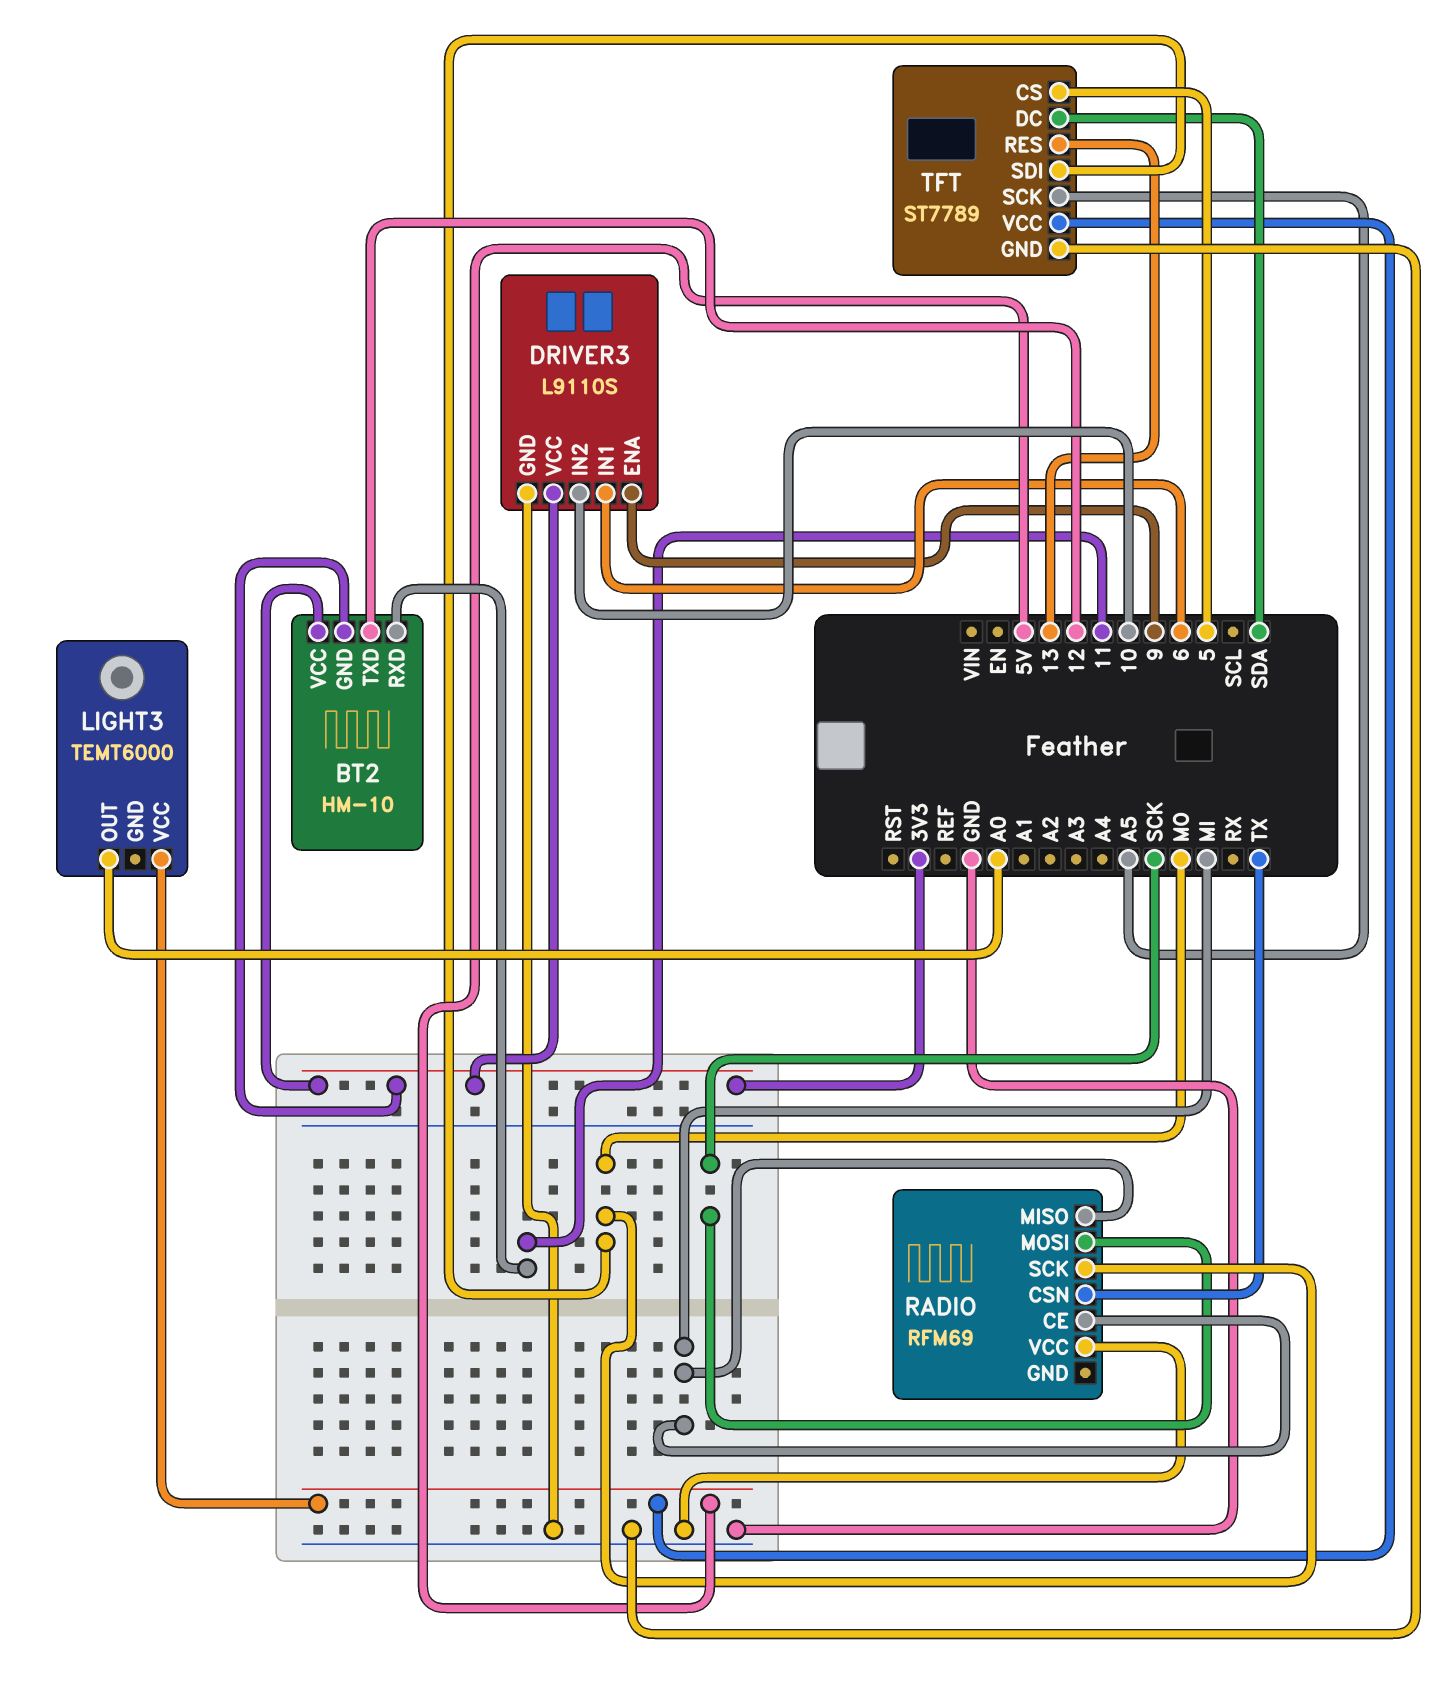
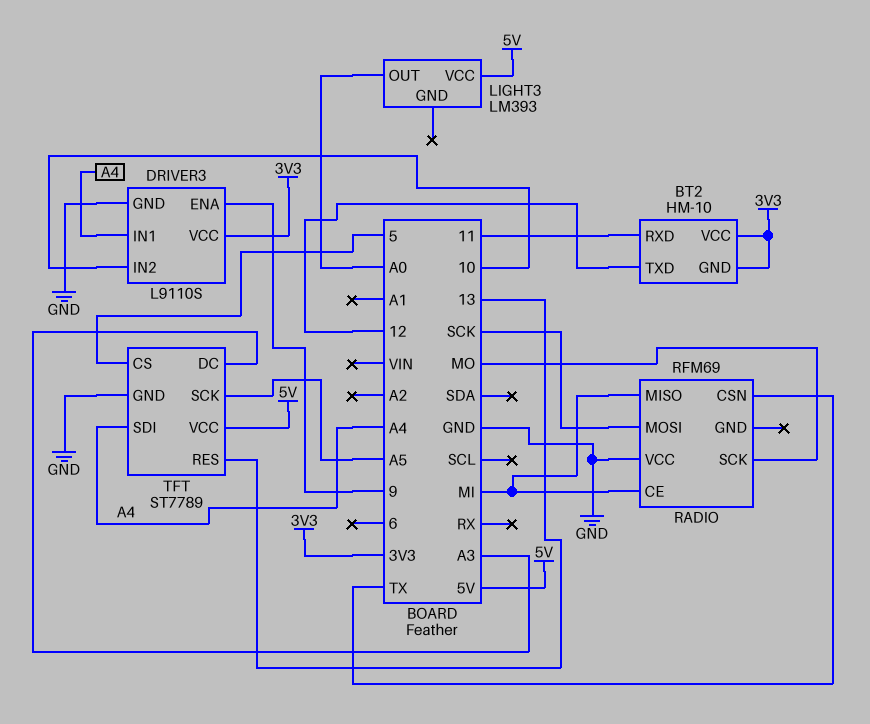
DRIVER3 pin IN1: 6 -> A4
LIGHT3: TEMT6000 -> LM393
TFT pin DC: SDA -> A3
TFT pin SDI: MO -> A4

